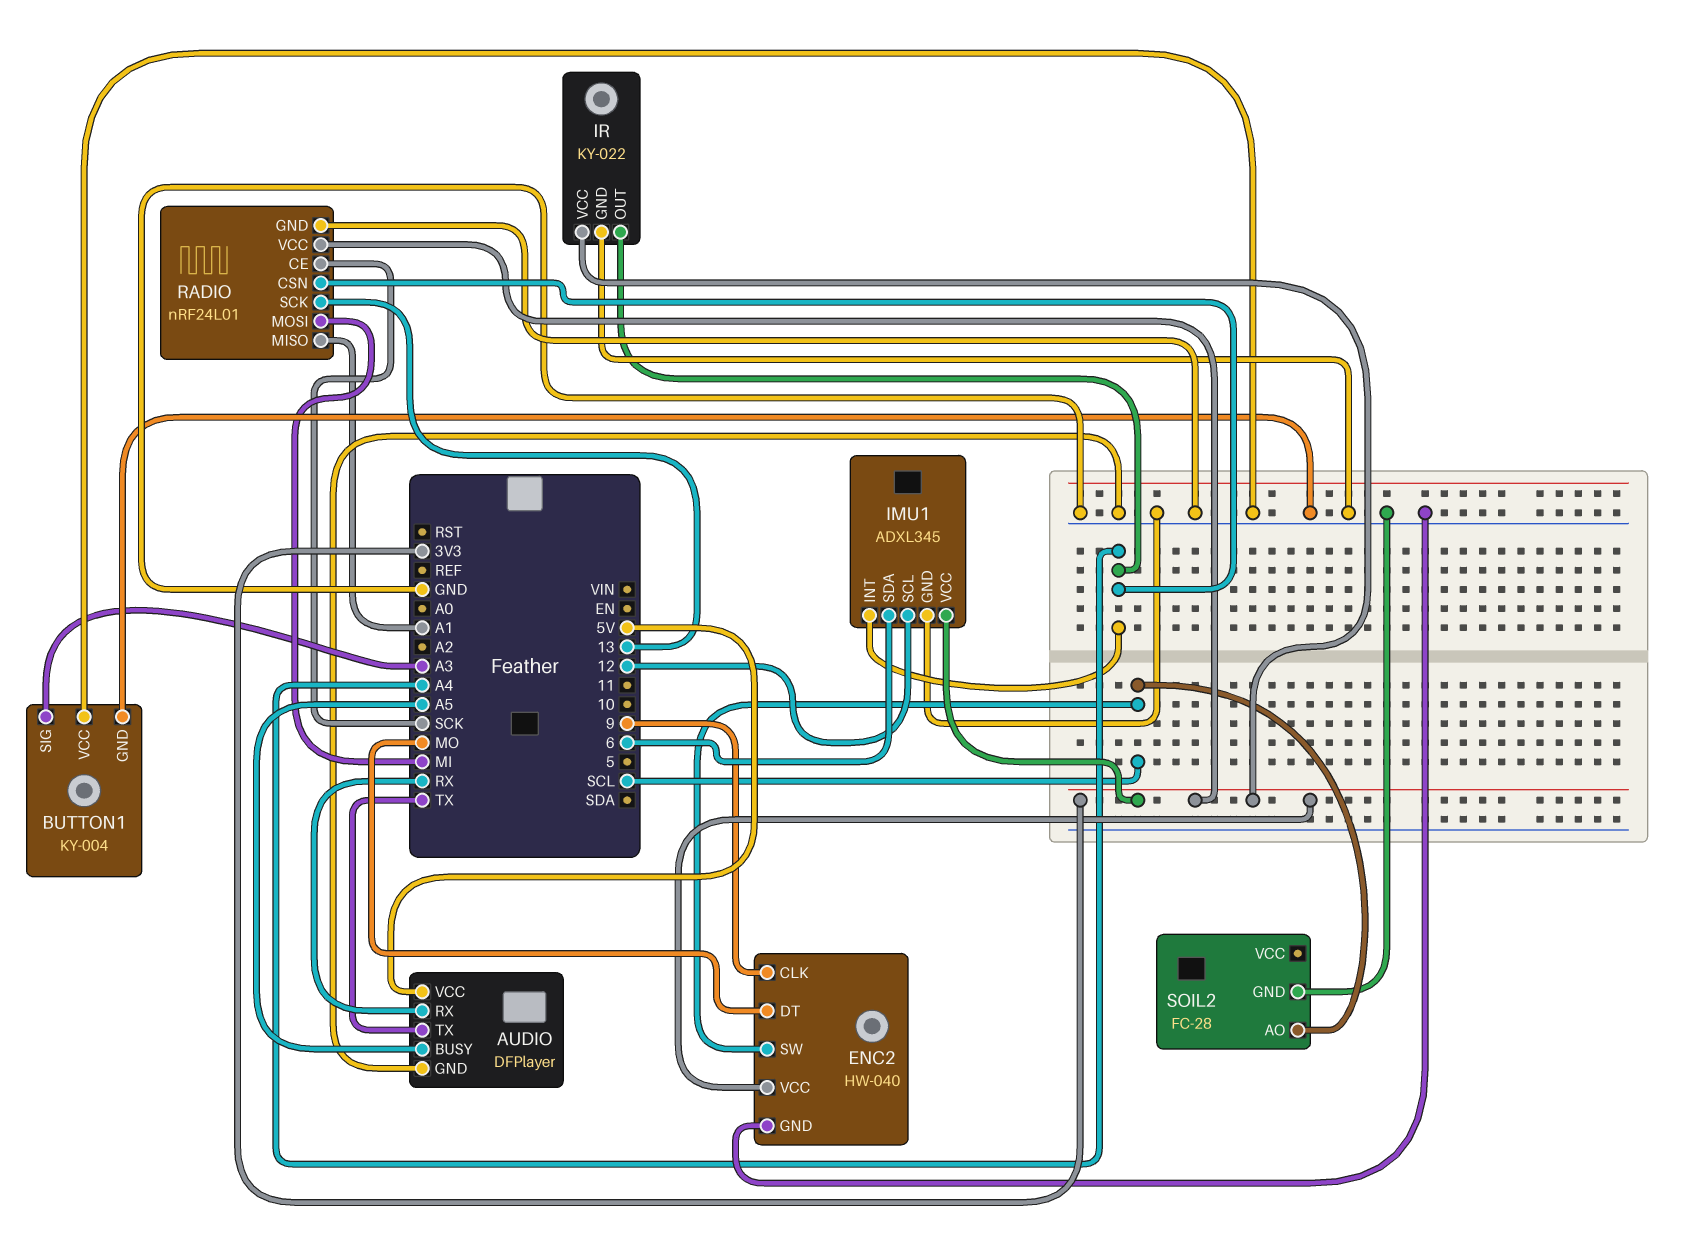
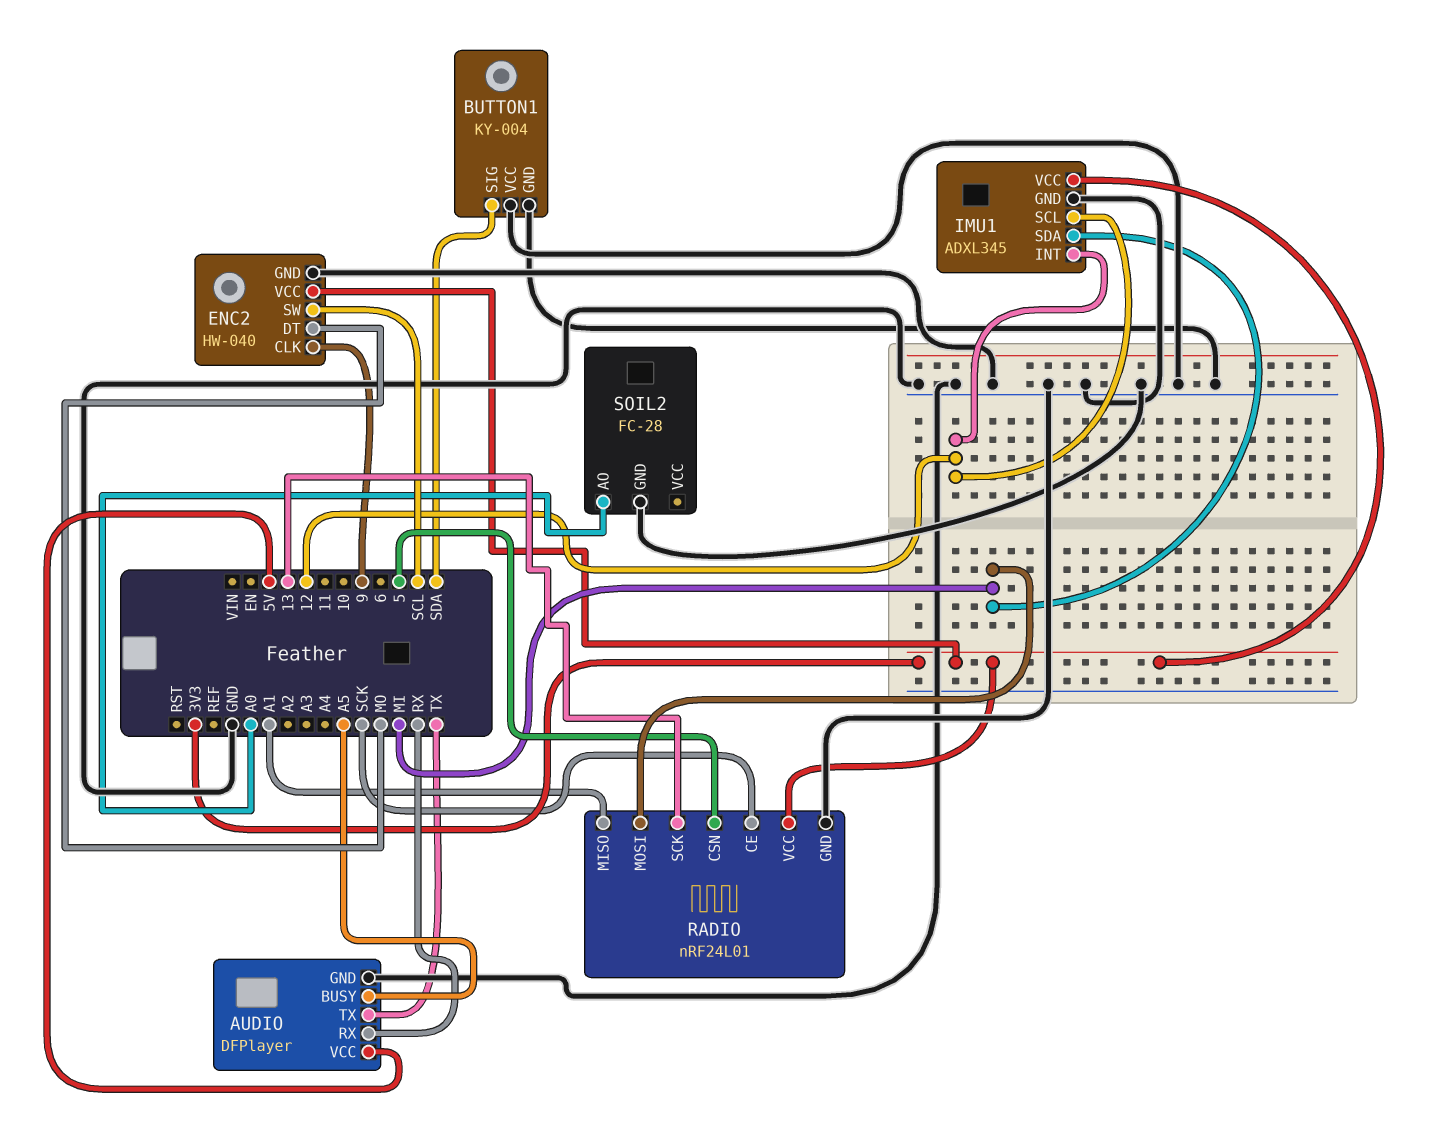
BUTTON1 pin SIG: A3 -> SDA
IMU1 pin INT: A4 -> 12
IMU1 pin SDA: 6 -> MI
IR: KY-022 -> none
IR pin GND: GND -> none
IR pin OUT: A4 -> none
IR pin VCC: 3V3 -> none
RADIO pin CSN: A4 -> 5
SOIL2 pin AO: SCL -> A0

